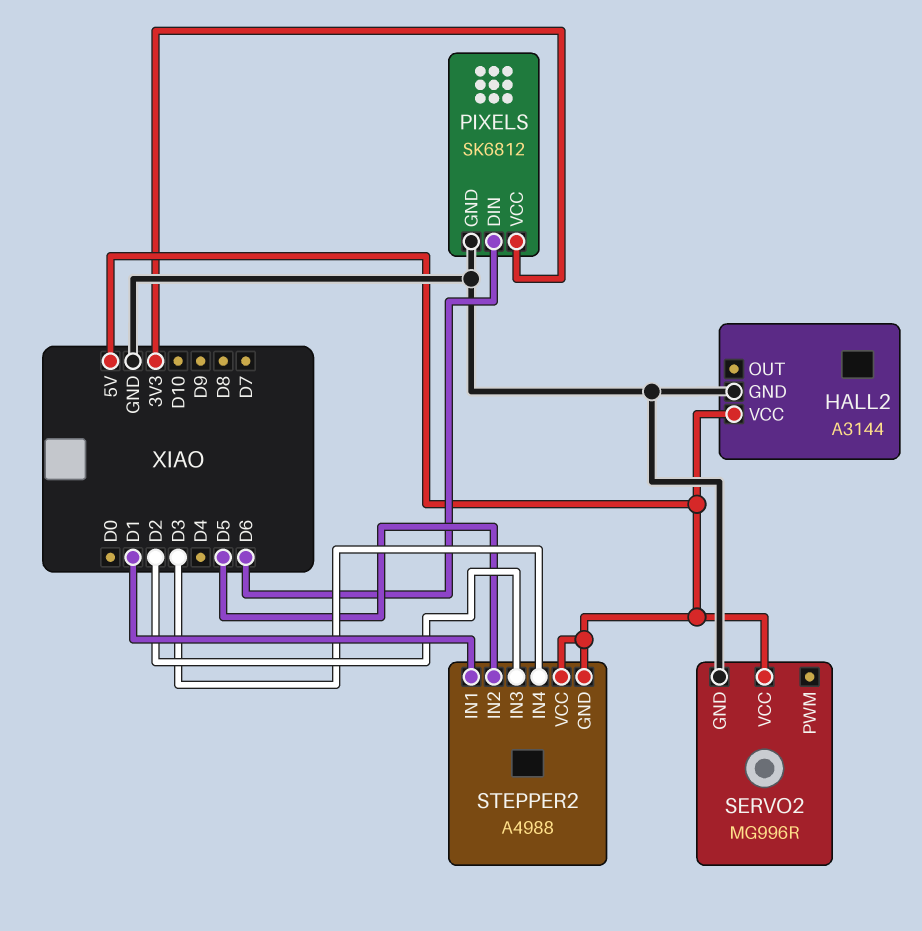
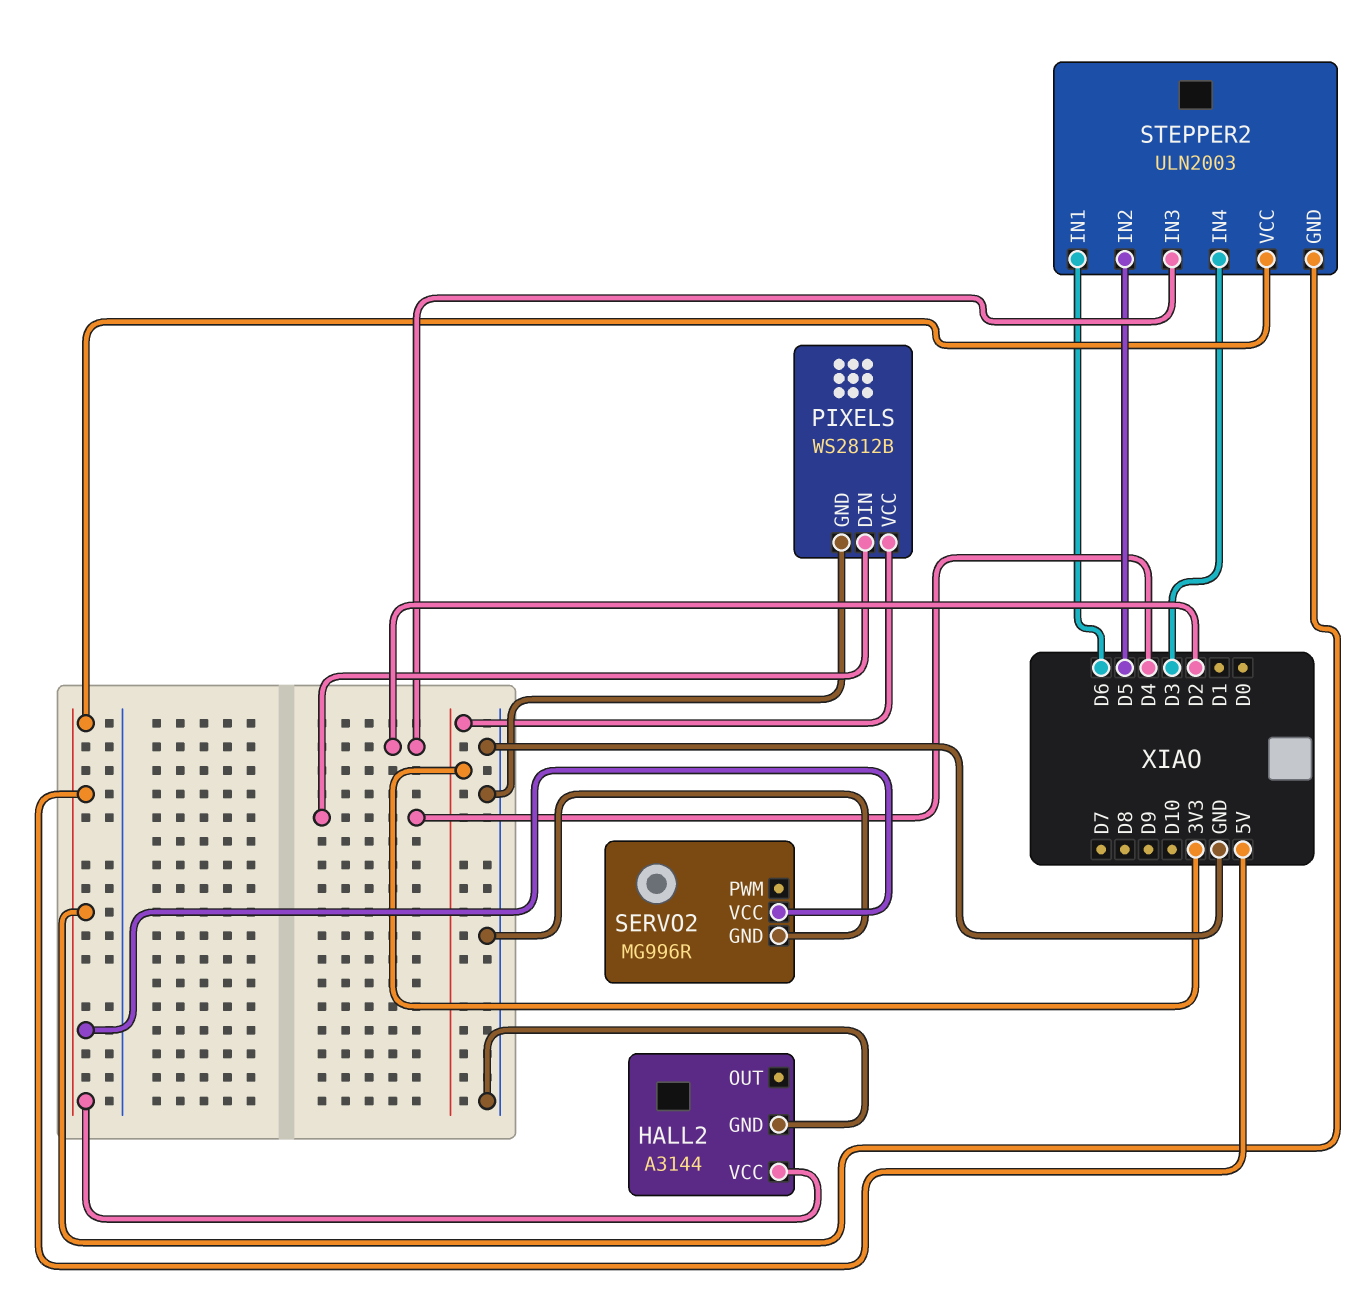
PIXELS: SK6812 -> WS2812B
PIXELS pin DIN: D6 -> D4
STEPPER2: A4988 -> ULN2003
STEPPER2 pin IN1: D1 -> D6

